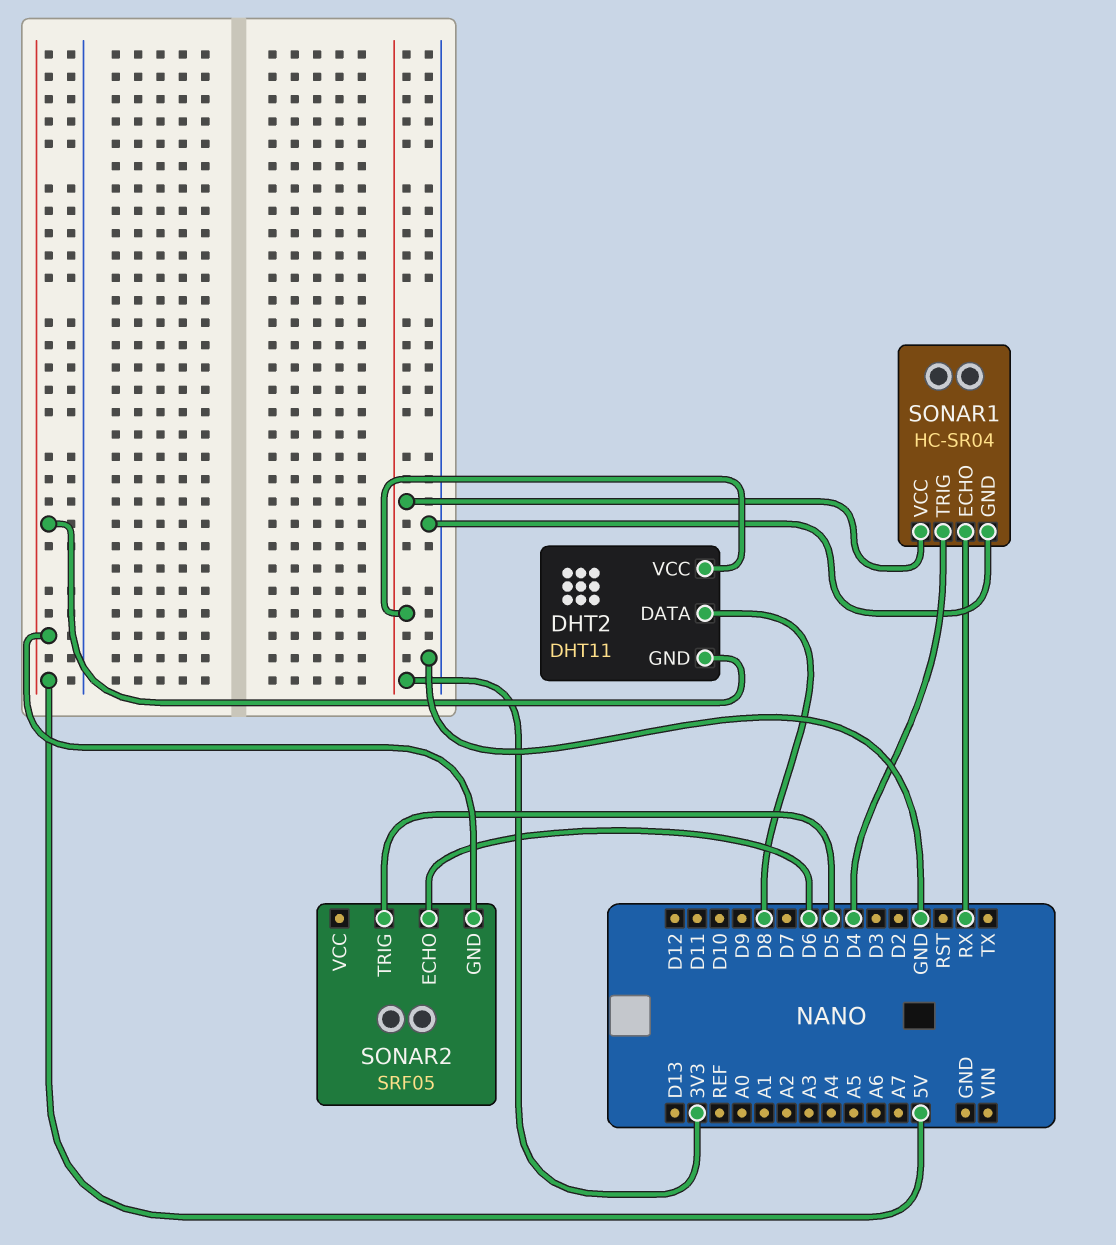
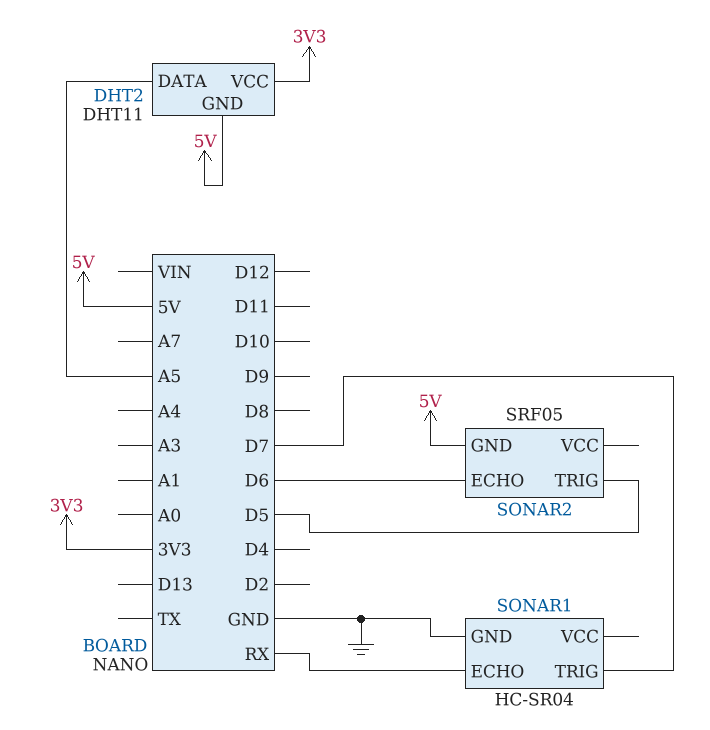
DHT2 pin DATA: D8 -> A5
SONAR1 pin TRIG: D4 -> D7
SONAR1 pin VCC: 3V3 -> none

